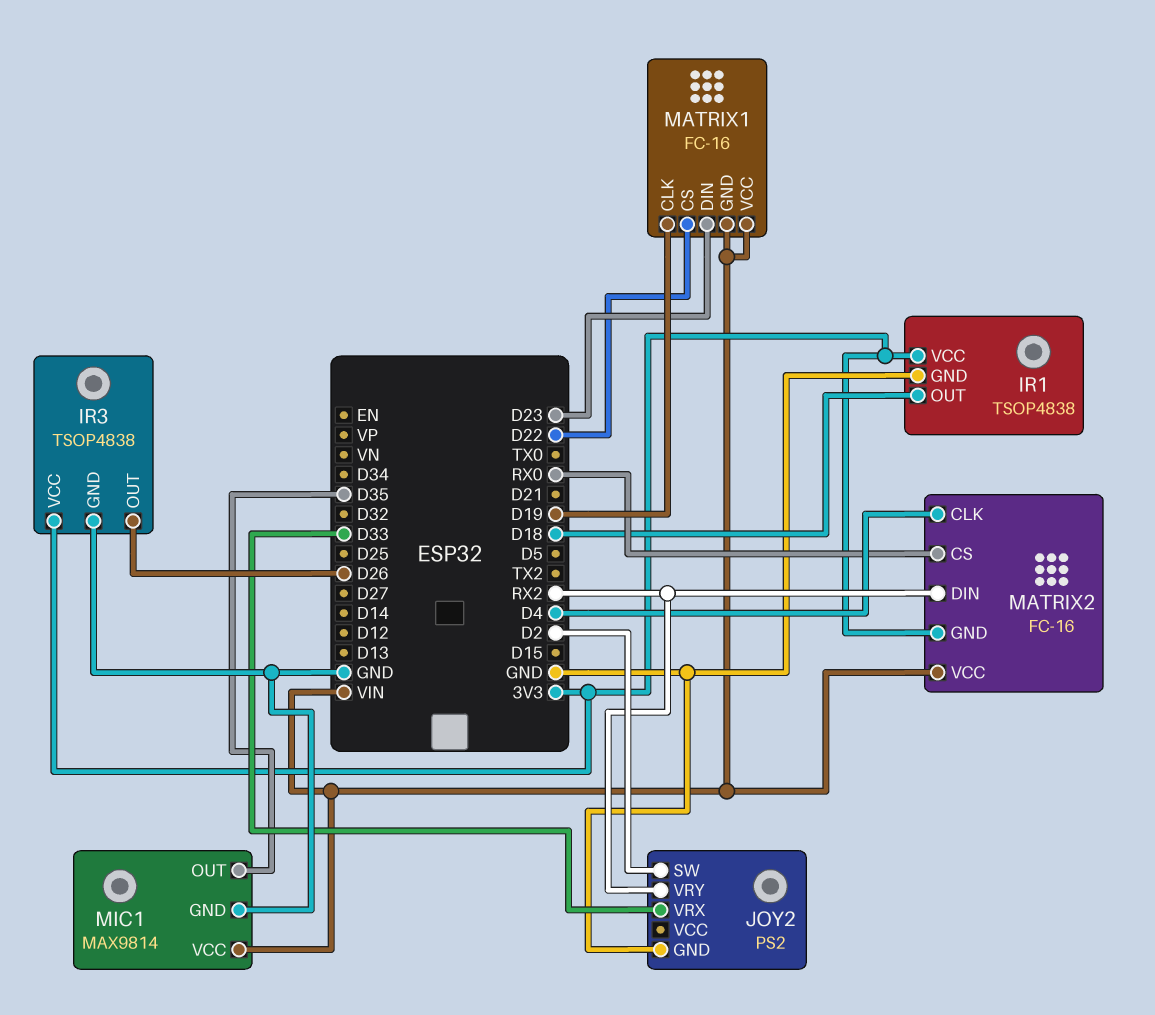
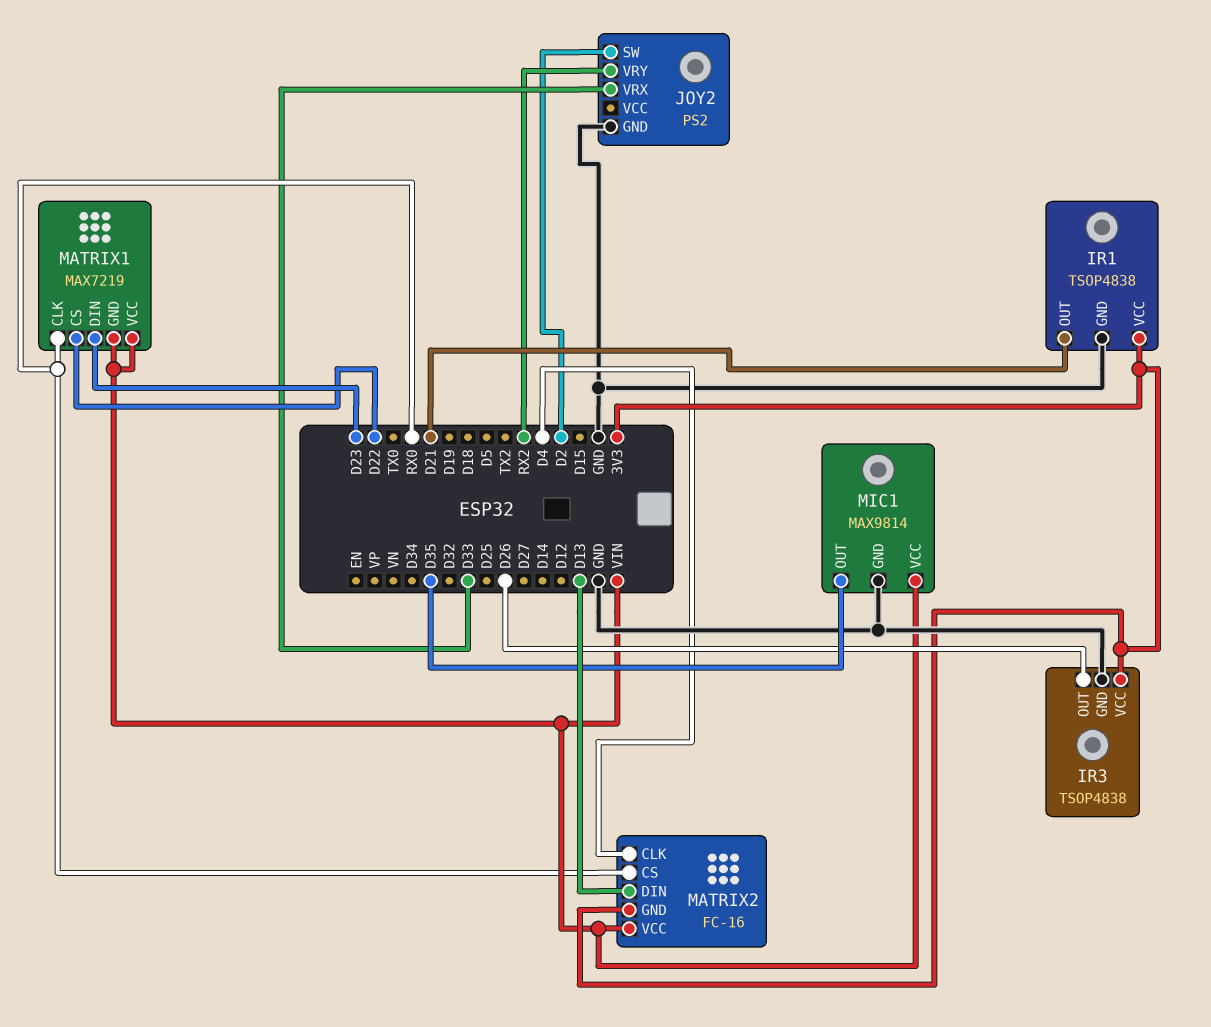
IR1 pin OUT: D18 -> D21
MATRIX1: FC-16 -> MAX7219
MATRIX1 pin CLK: D19 -> RX0
MATRIX2 pin DIN: RX2 -> D13

